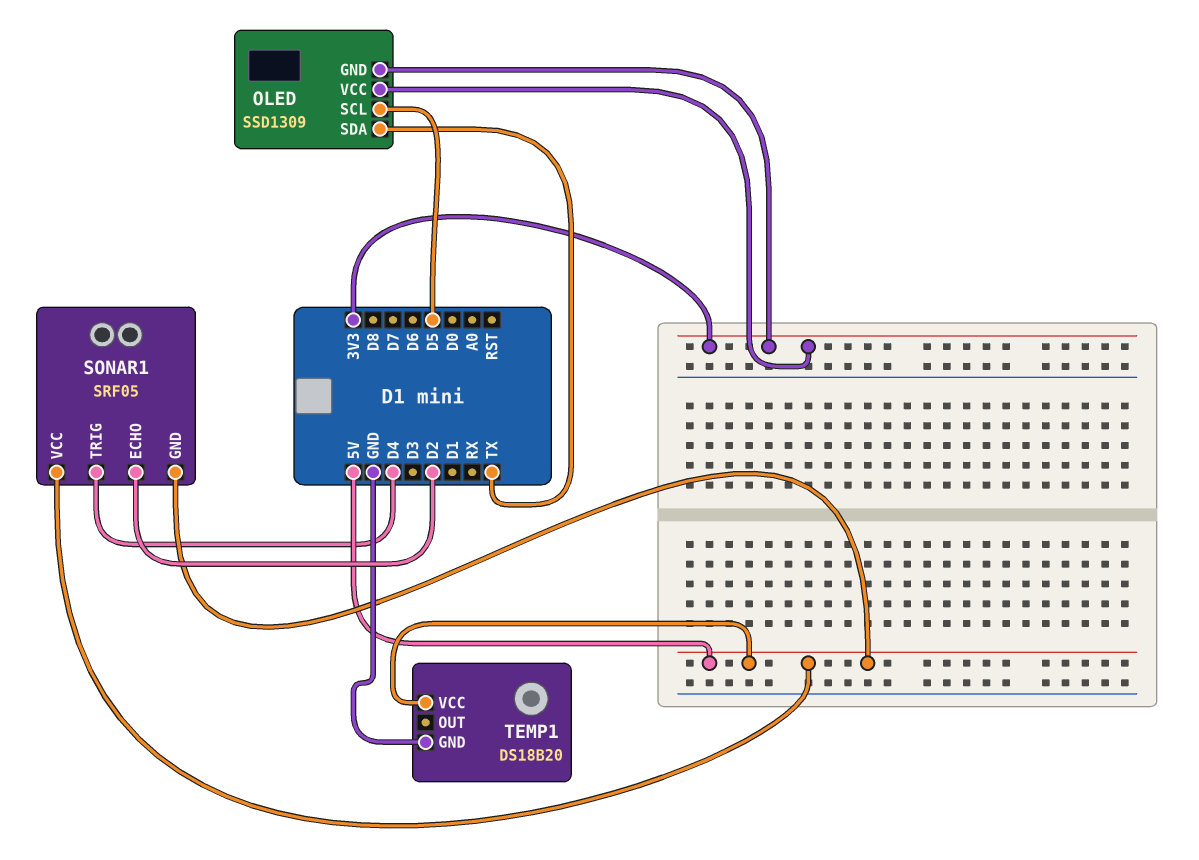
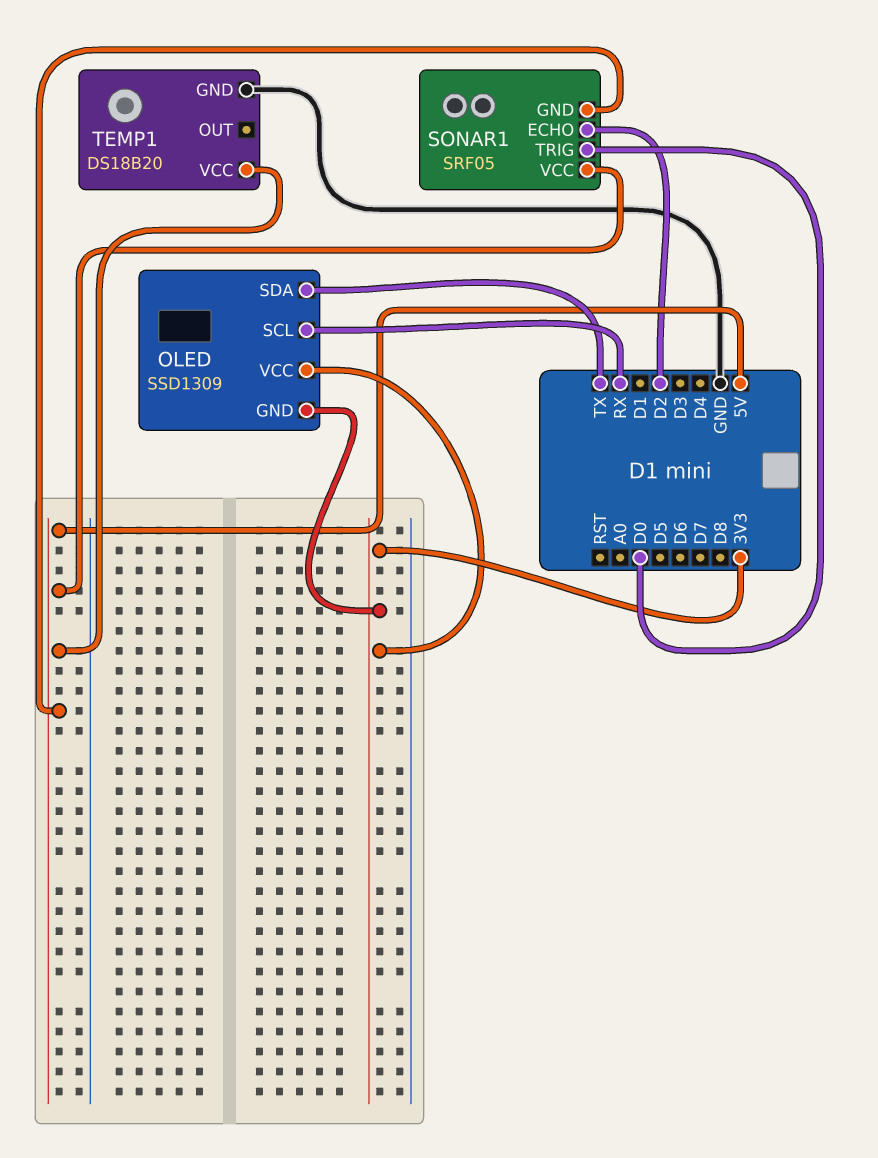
OLED pin SCL: D5 -> RX
SONAR1 pin TRIG: D4 -> D0

